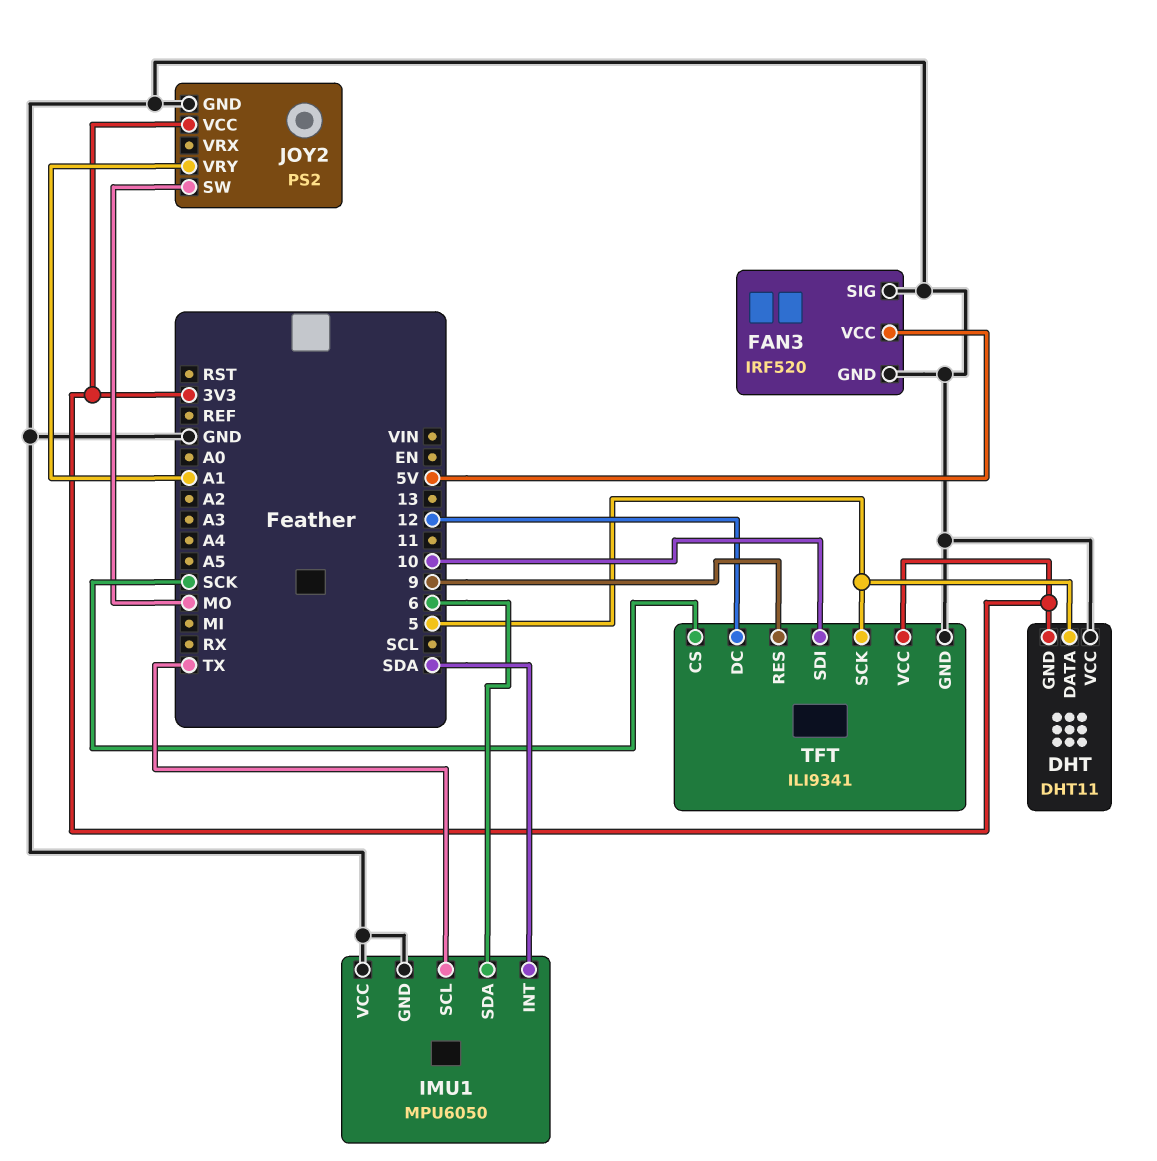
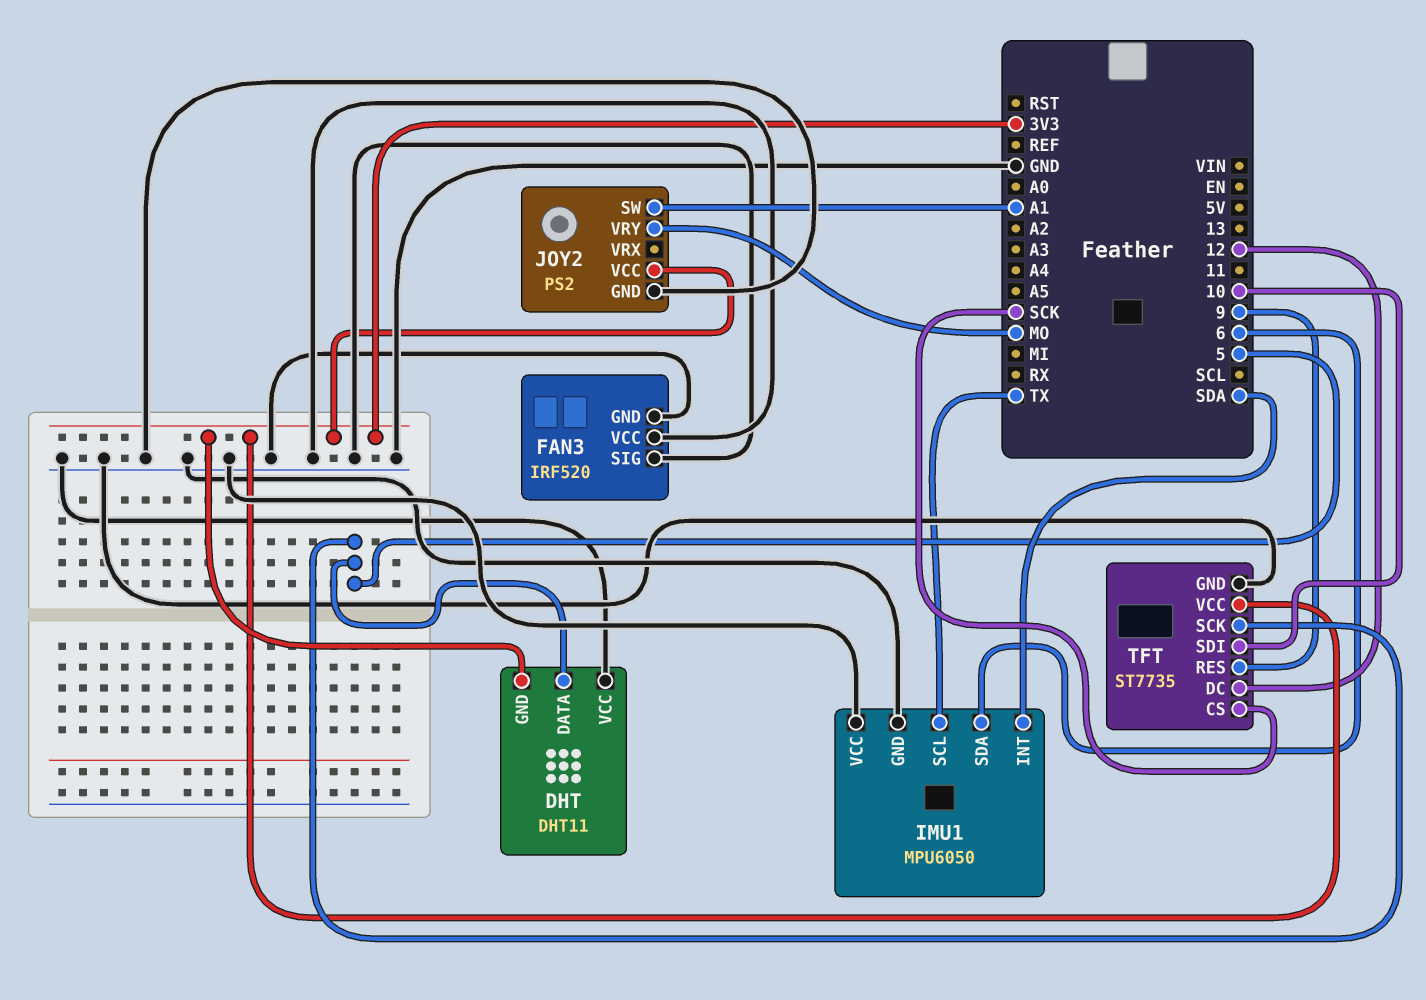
FAN3 pin VCC: 5V -> GND
JOY2 pin SW: MO -> A1
JOY2 pin VRY: A1 -> MO
TFT: ILI9341 -> ST7735

